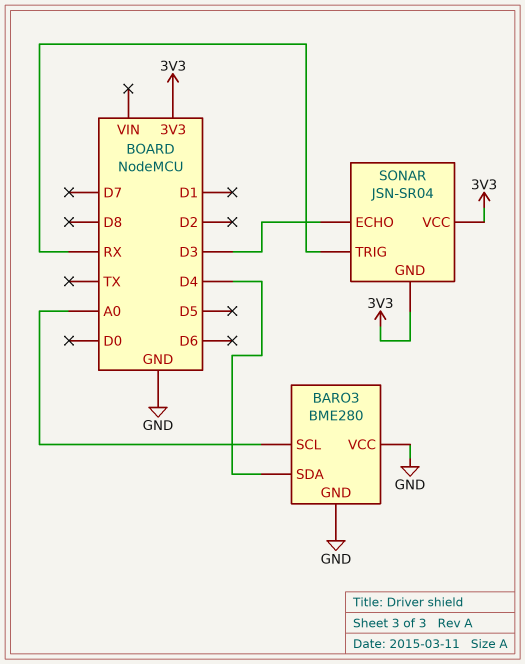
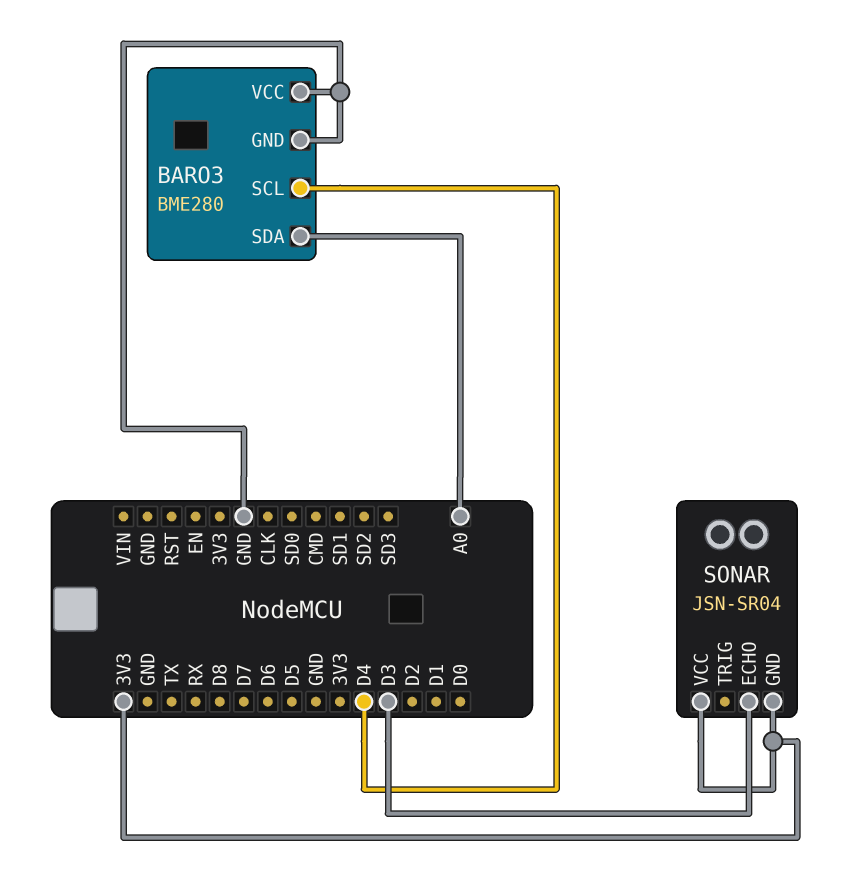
BARO3 pin SCL: A0 -> D4
BARO3 pin SDA: D4 -> A0
SONAR pin TRIG: RX -> none

